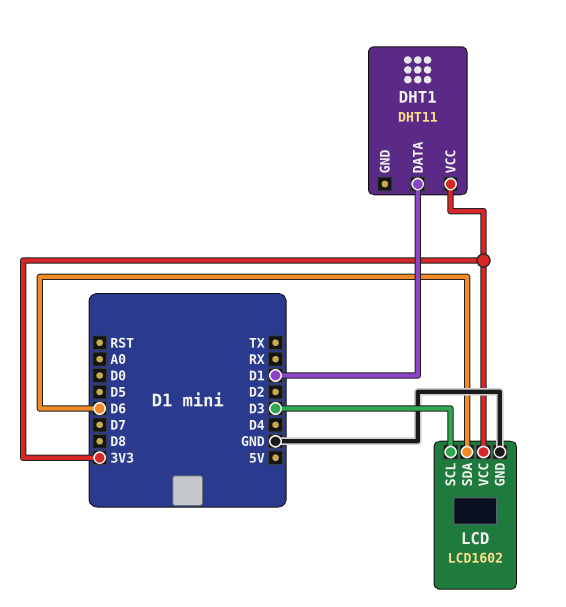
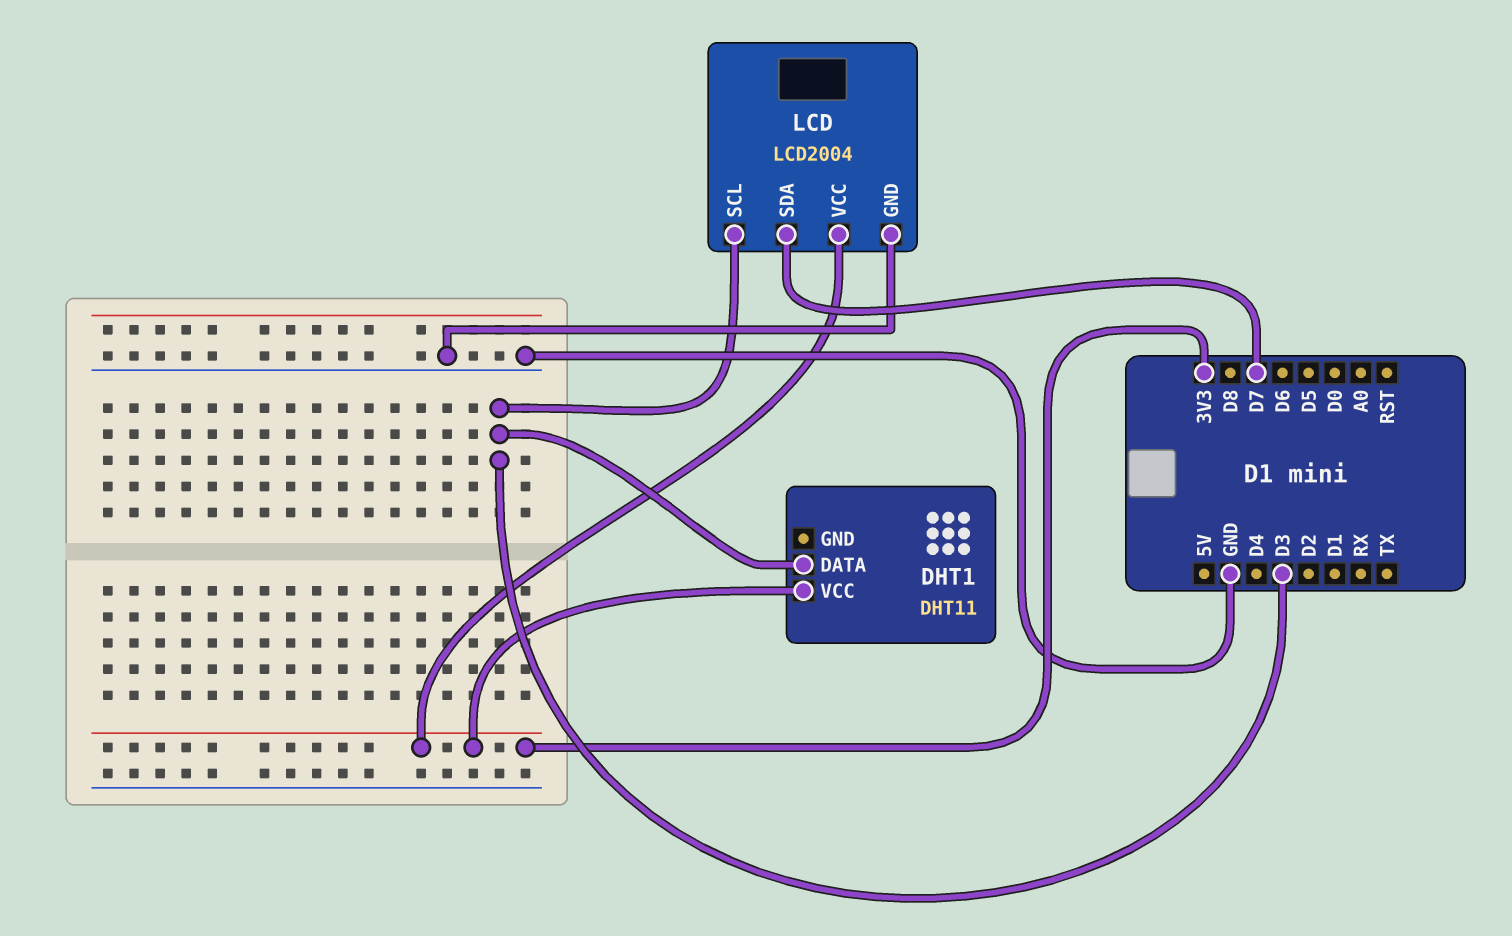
DHT1 pin DATA: D1 -> D3
LCD: LCD1602 -> LCD2004
LCD pin SDA: D6 -> D7

